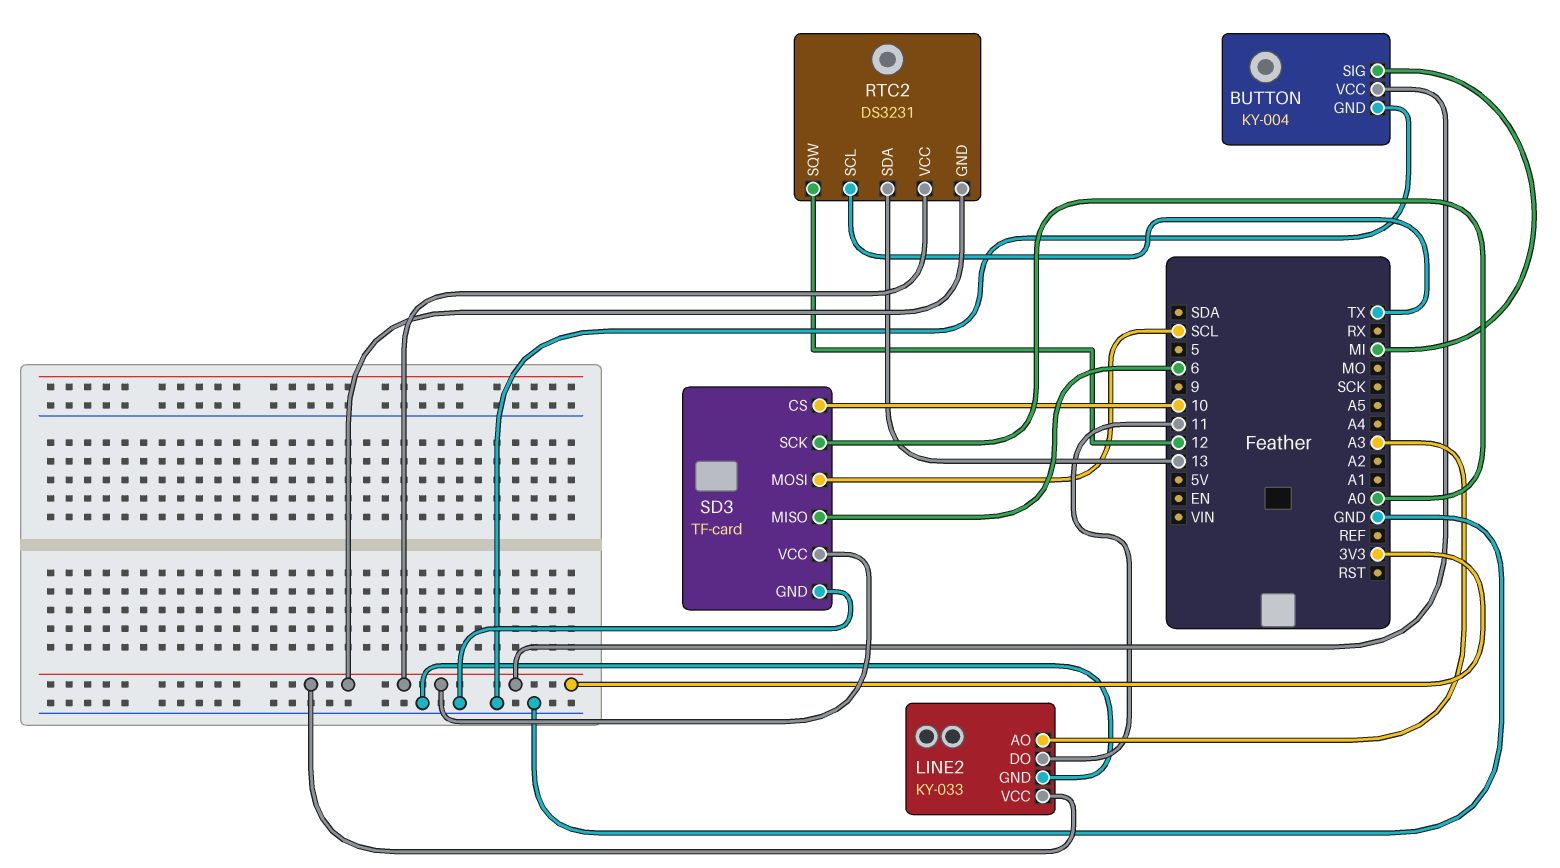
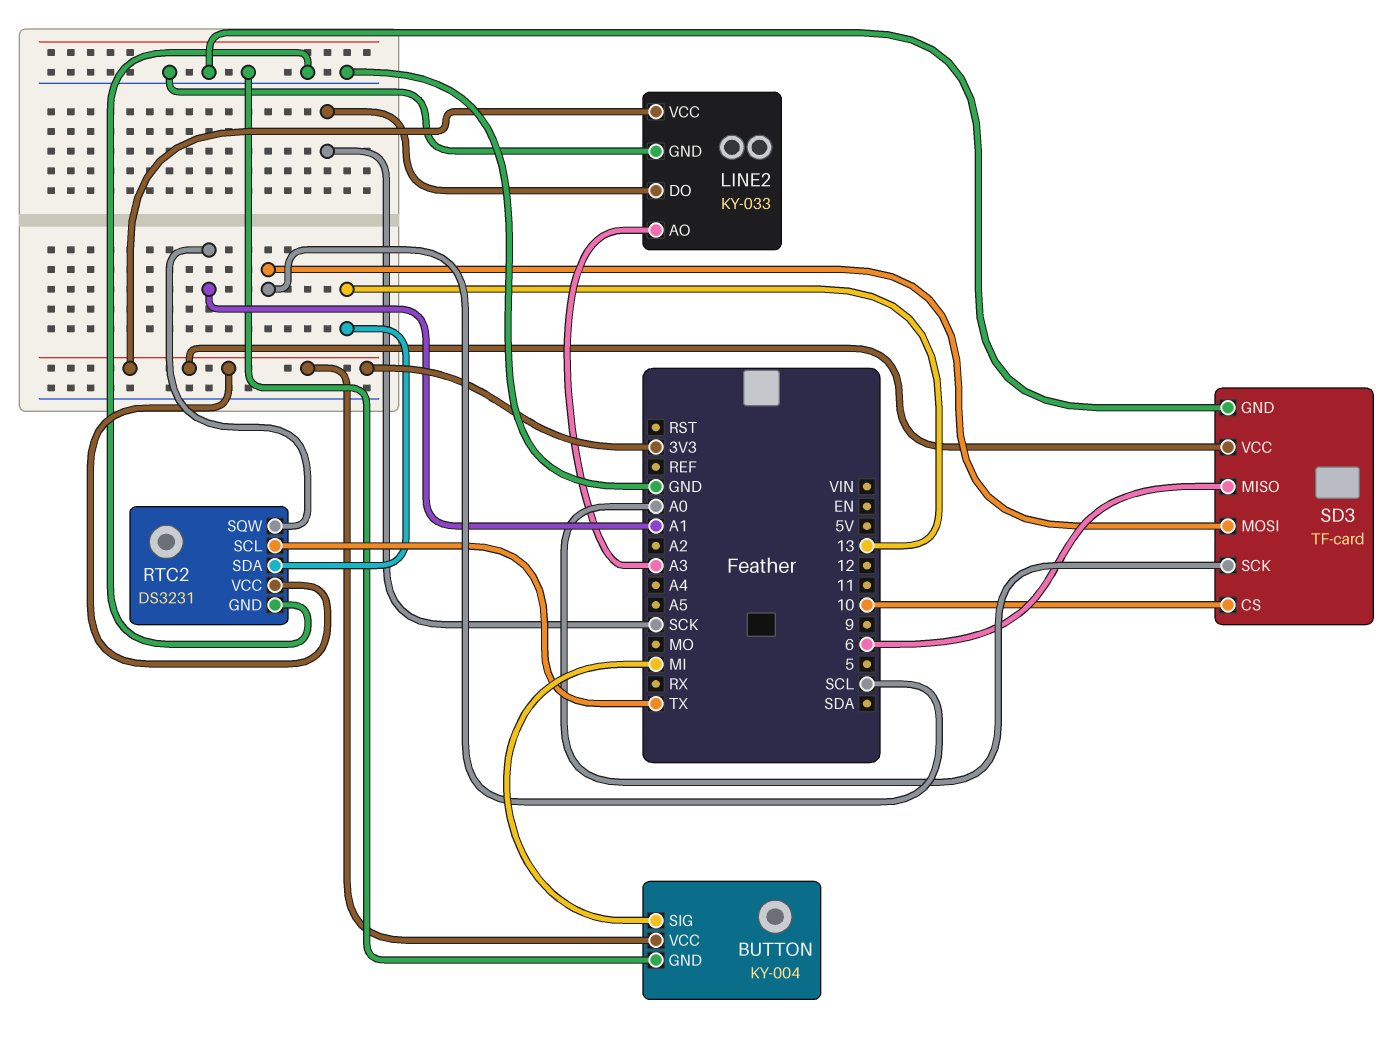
LINE2 pin DO: 11 -> SCK
RTC2 pin GND: 3V3 -> GND
RTC2 pin SQW: 12 -> A1

